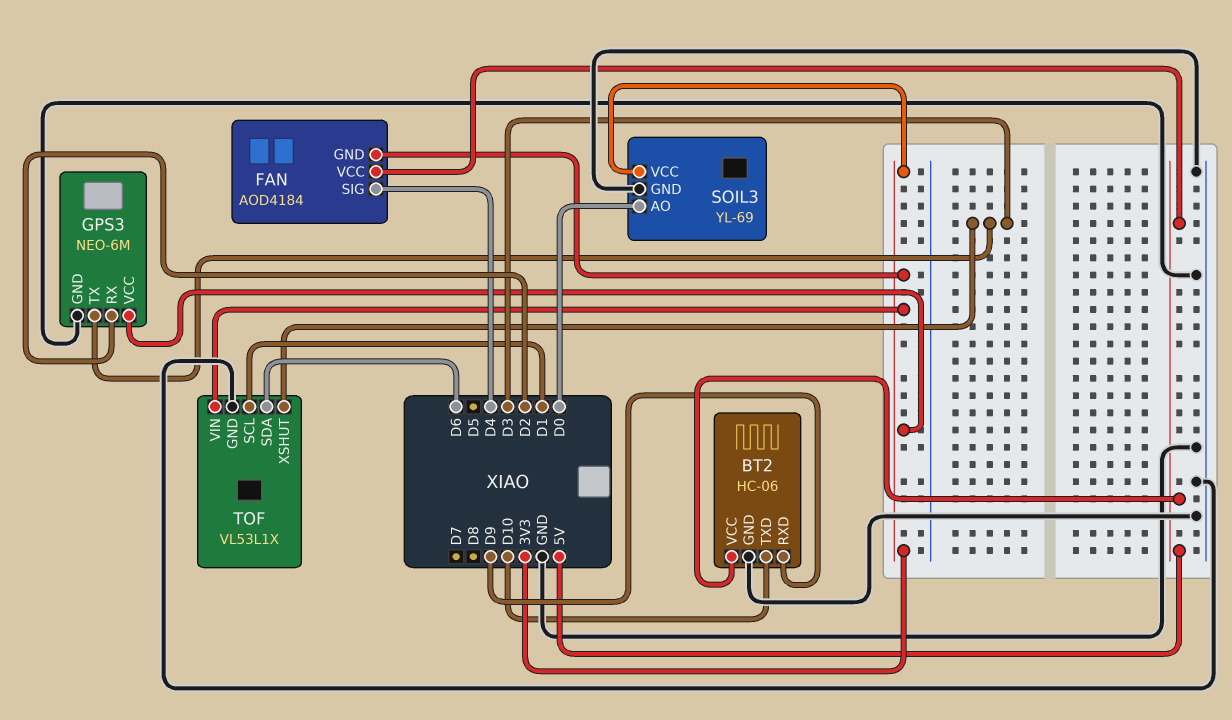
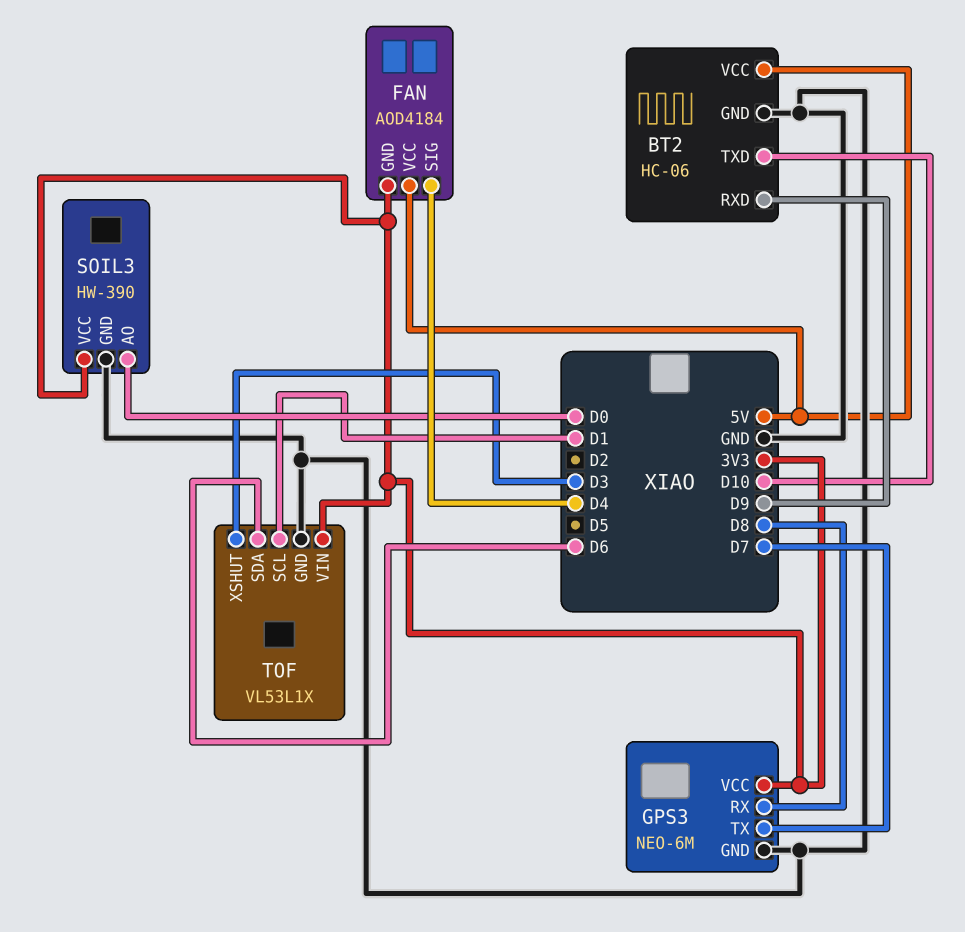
GPS3 pin RX: D2 -> D8
GPS3 pin TX: D3 -> D7
SOIL3: YL-69 -> HW-390

